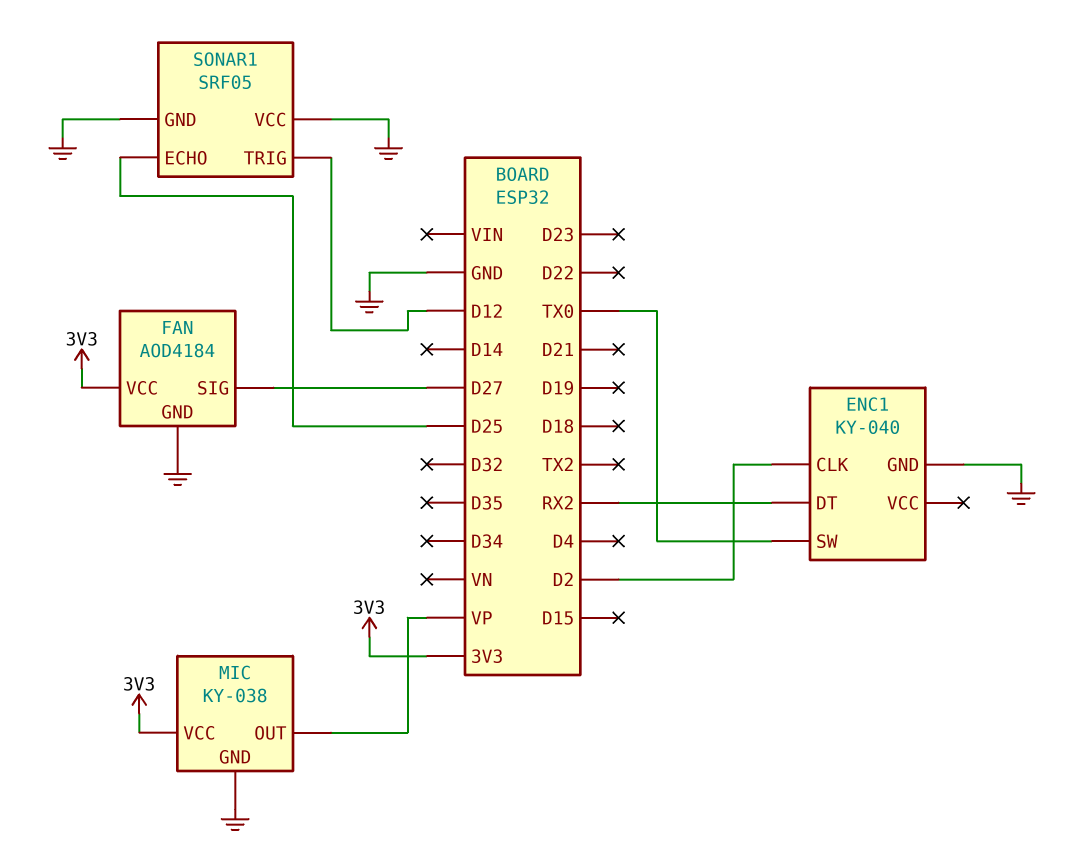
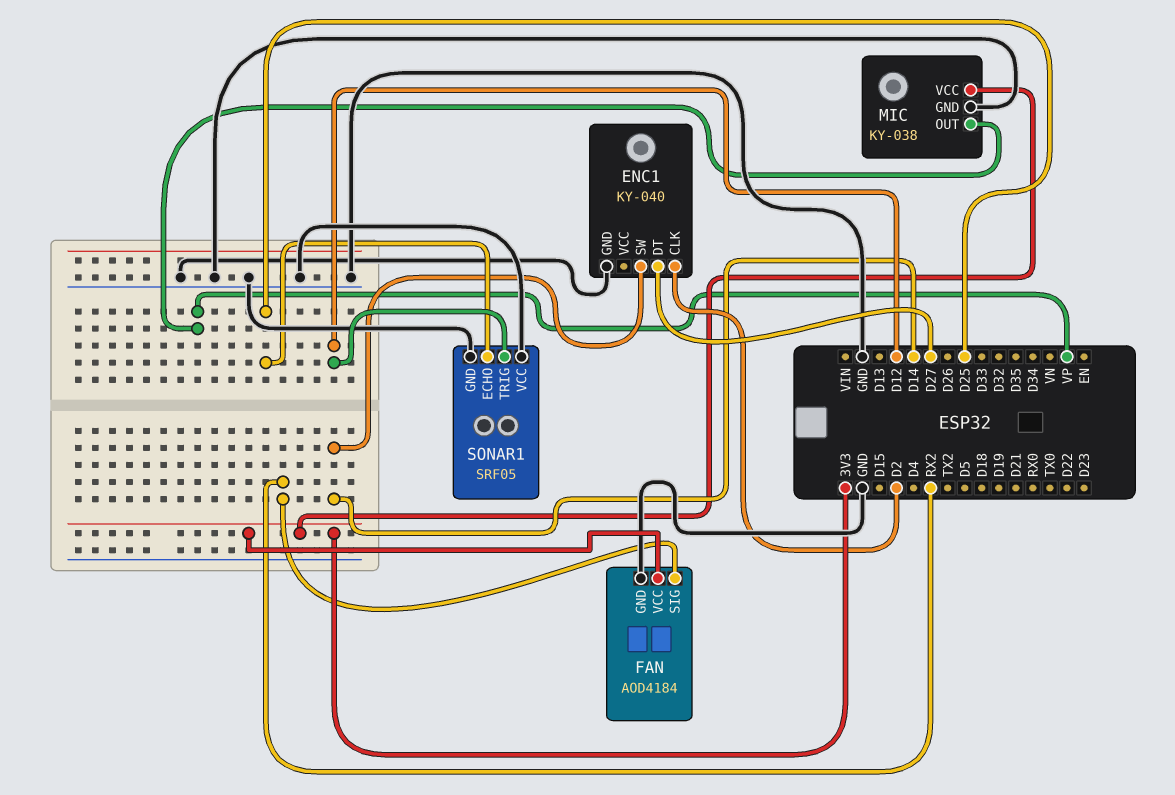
ENC1 pin DT: RX2 -> D27
ENC1 pin SW: TX0 -> D14
FAN pin SIG: D27 -> RX2

